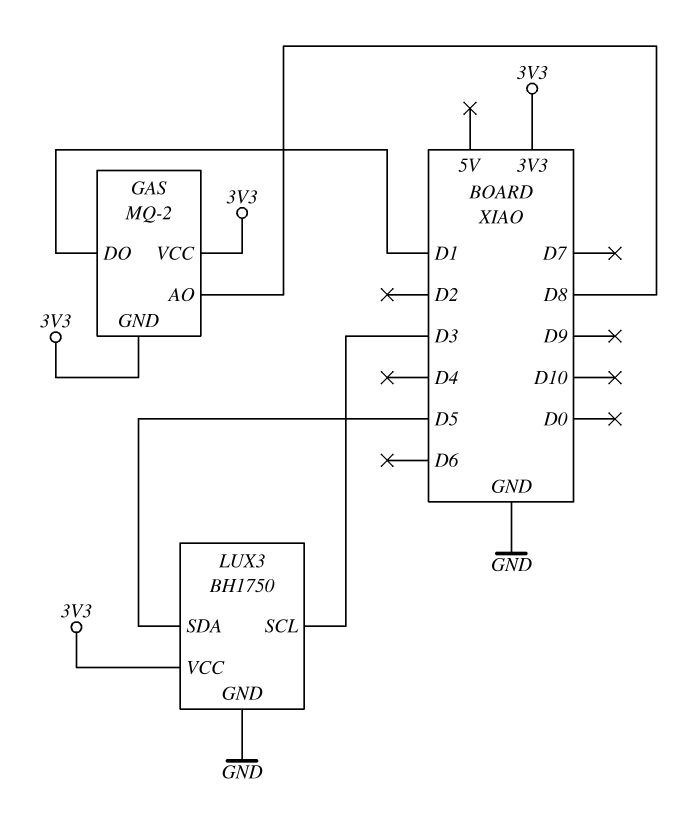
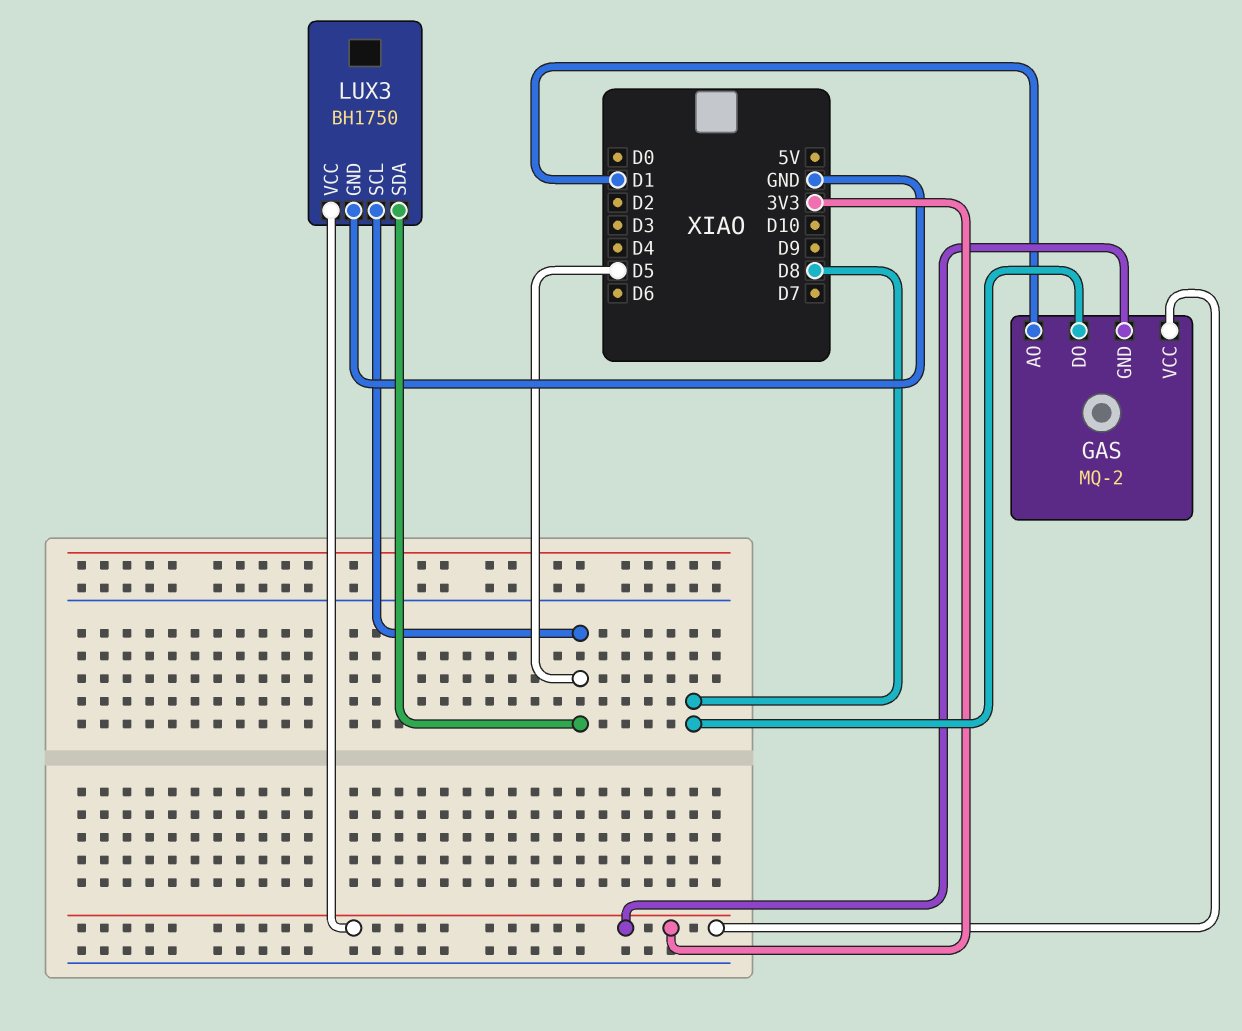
GAS pin AO: D8 -> D1
GAS pin DO: D1 -> D8
LUX3 pin SCL: D3 -> D5

